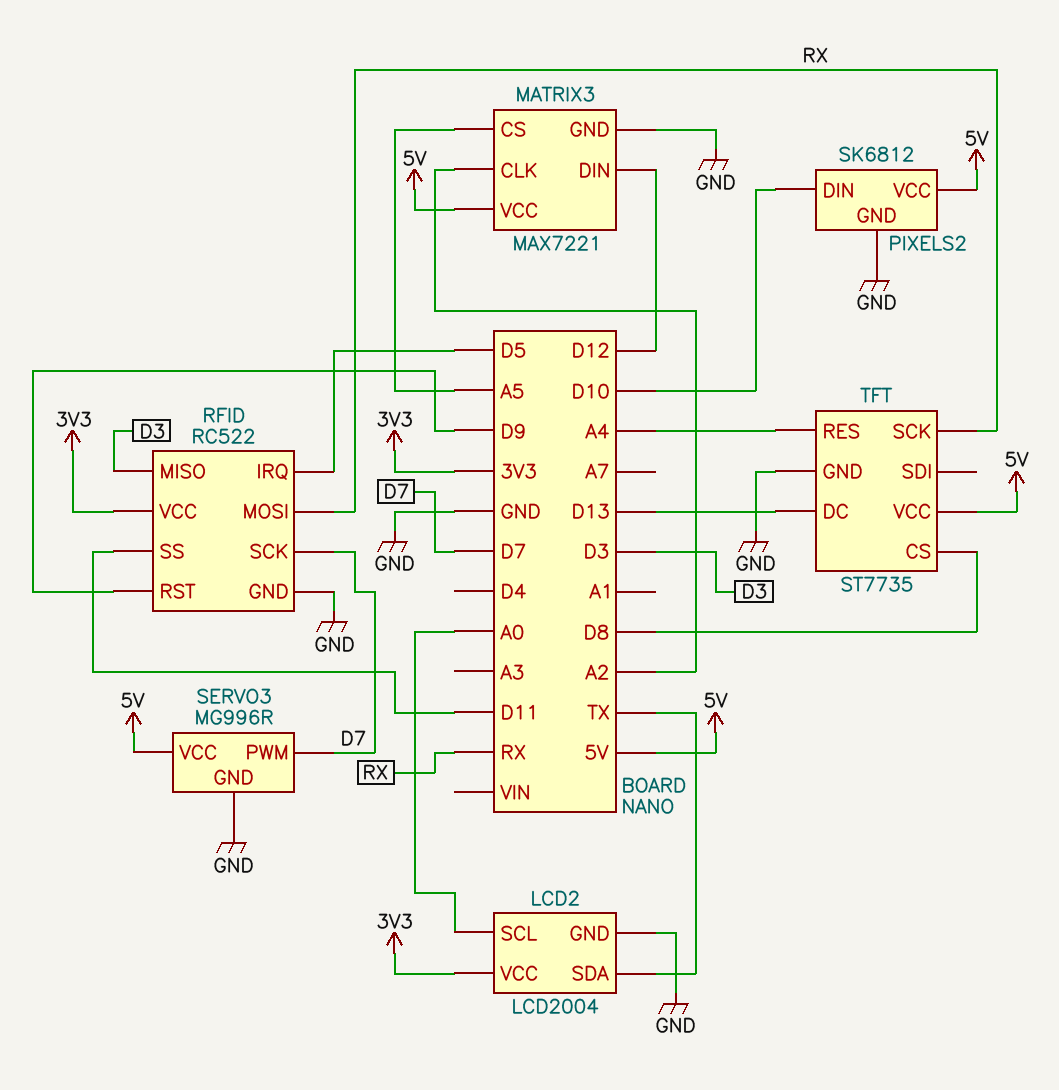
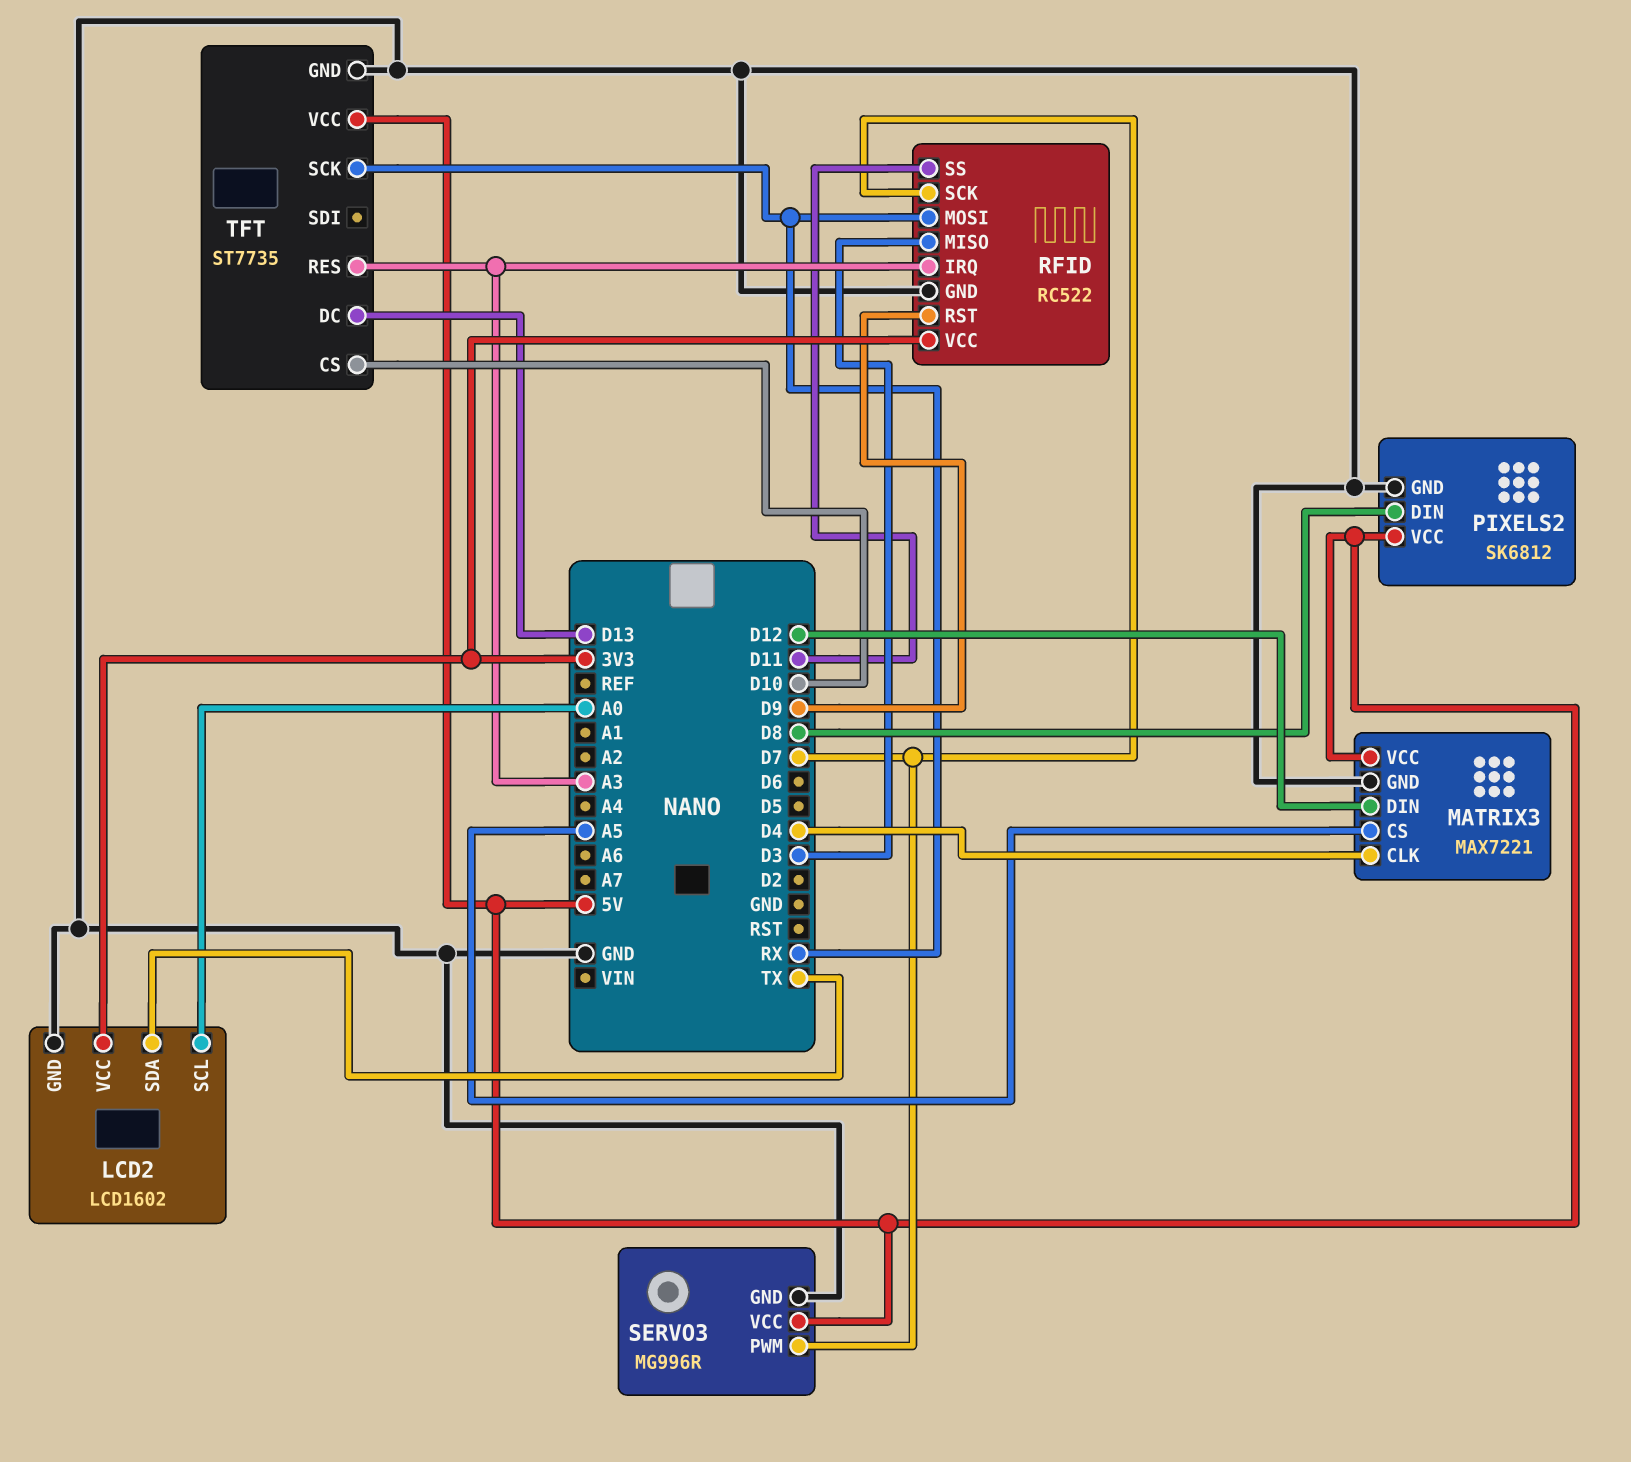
LCD2: LCD2004 -> LCD1602
MATRIX3 pin CLK: A2 -> D4
PIXELS2 pin DIN: D10 -> D8
RFID pin IRQ: D5 -> A3
TFT pin CS: D8 -> D10
TFT pin RES: A4 -> A3

